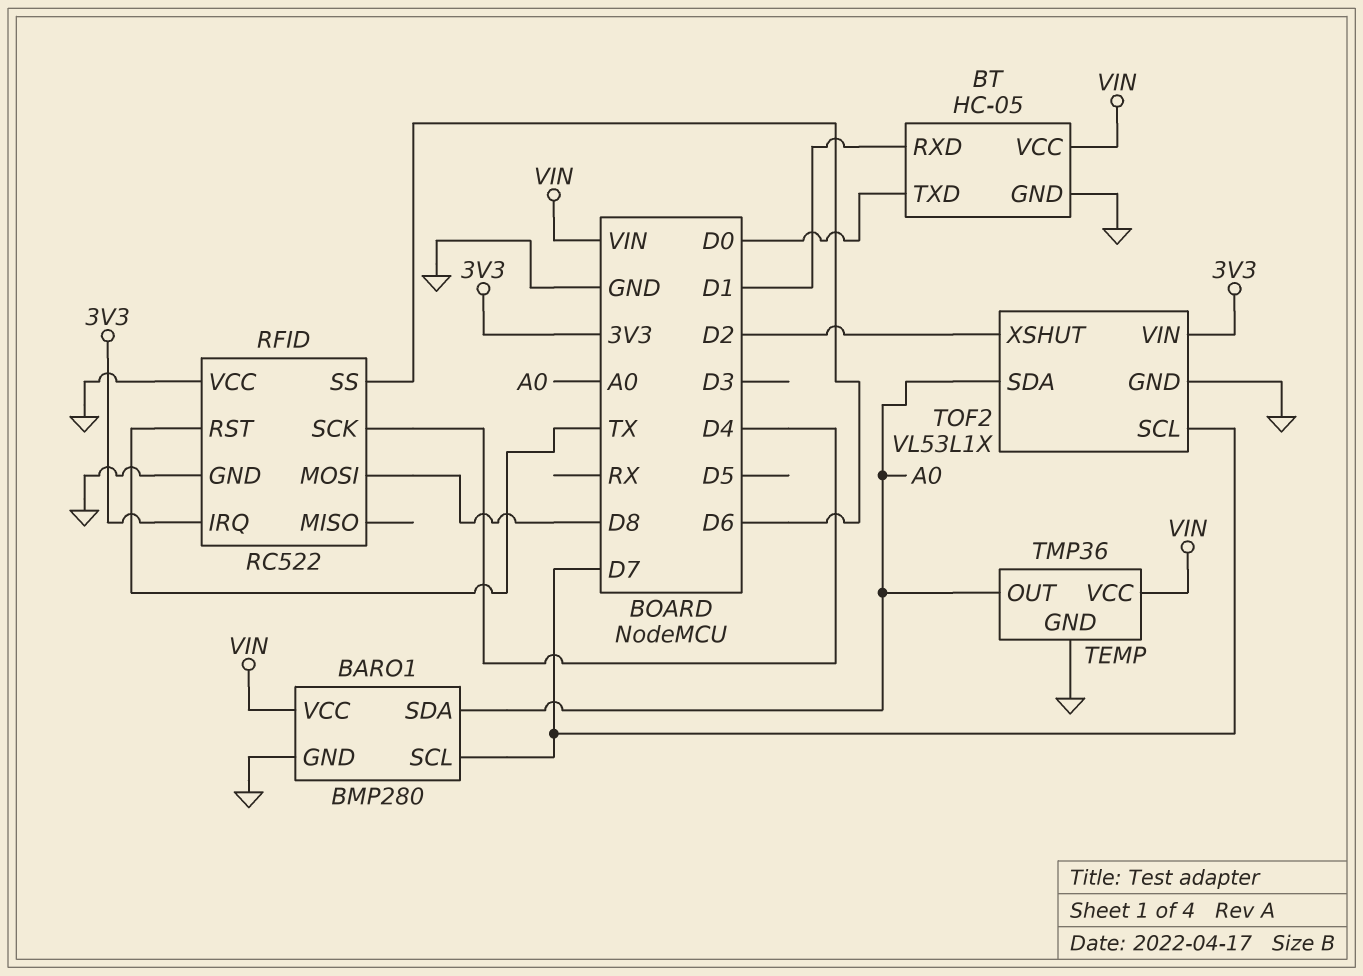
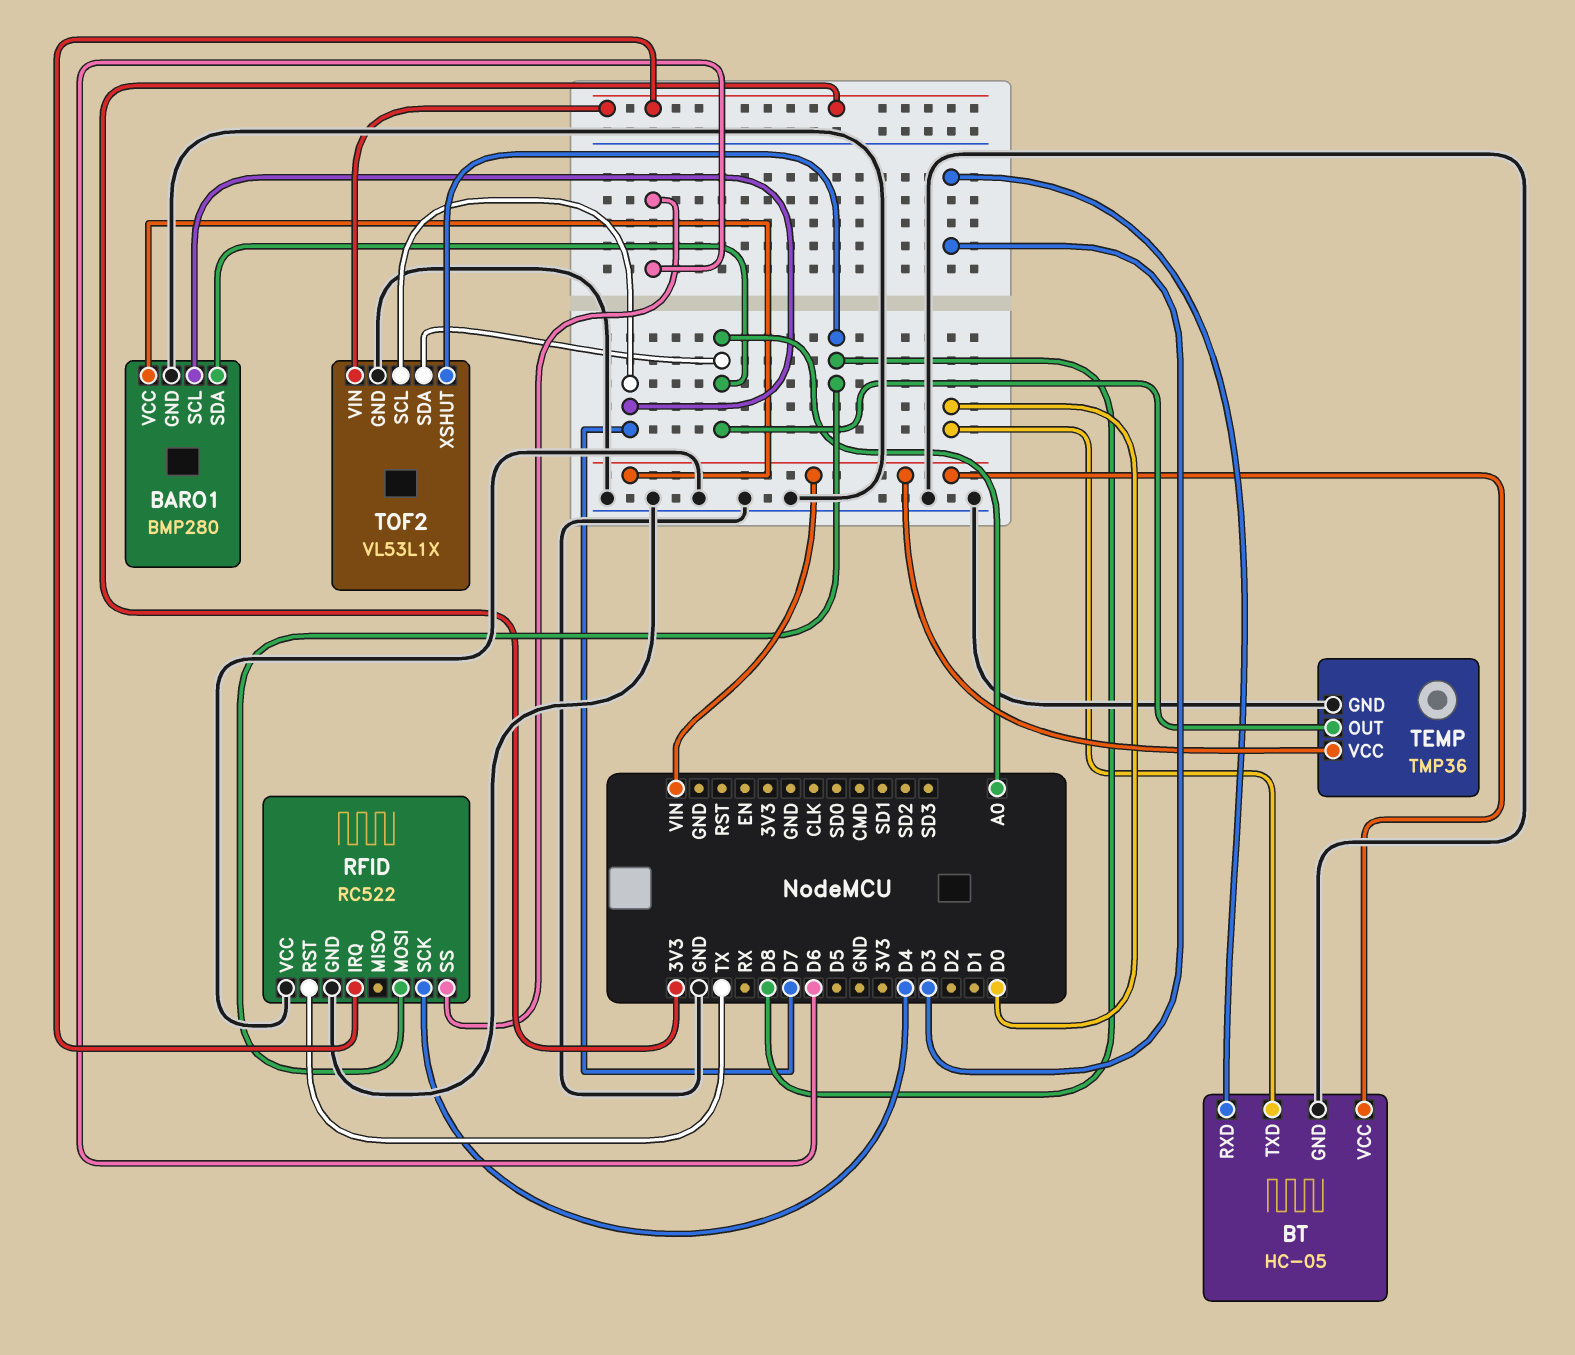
BT pin RXD: D1 -> D3
TOF2 pin XSHUT: D2 -> D8

